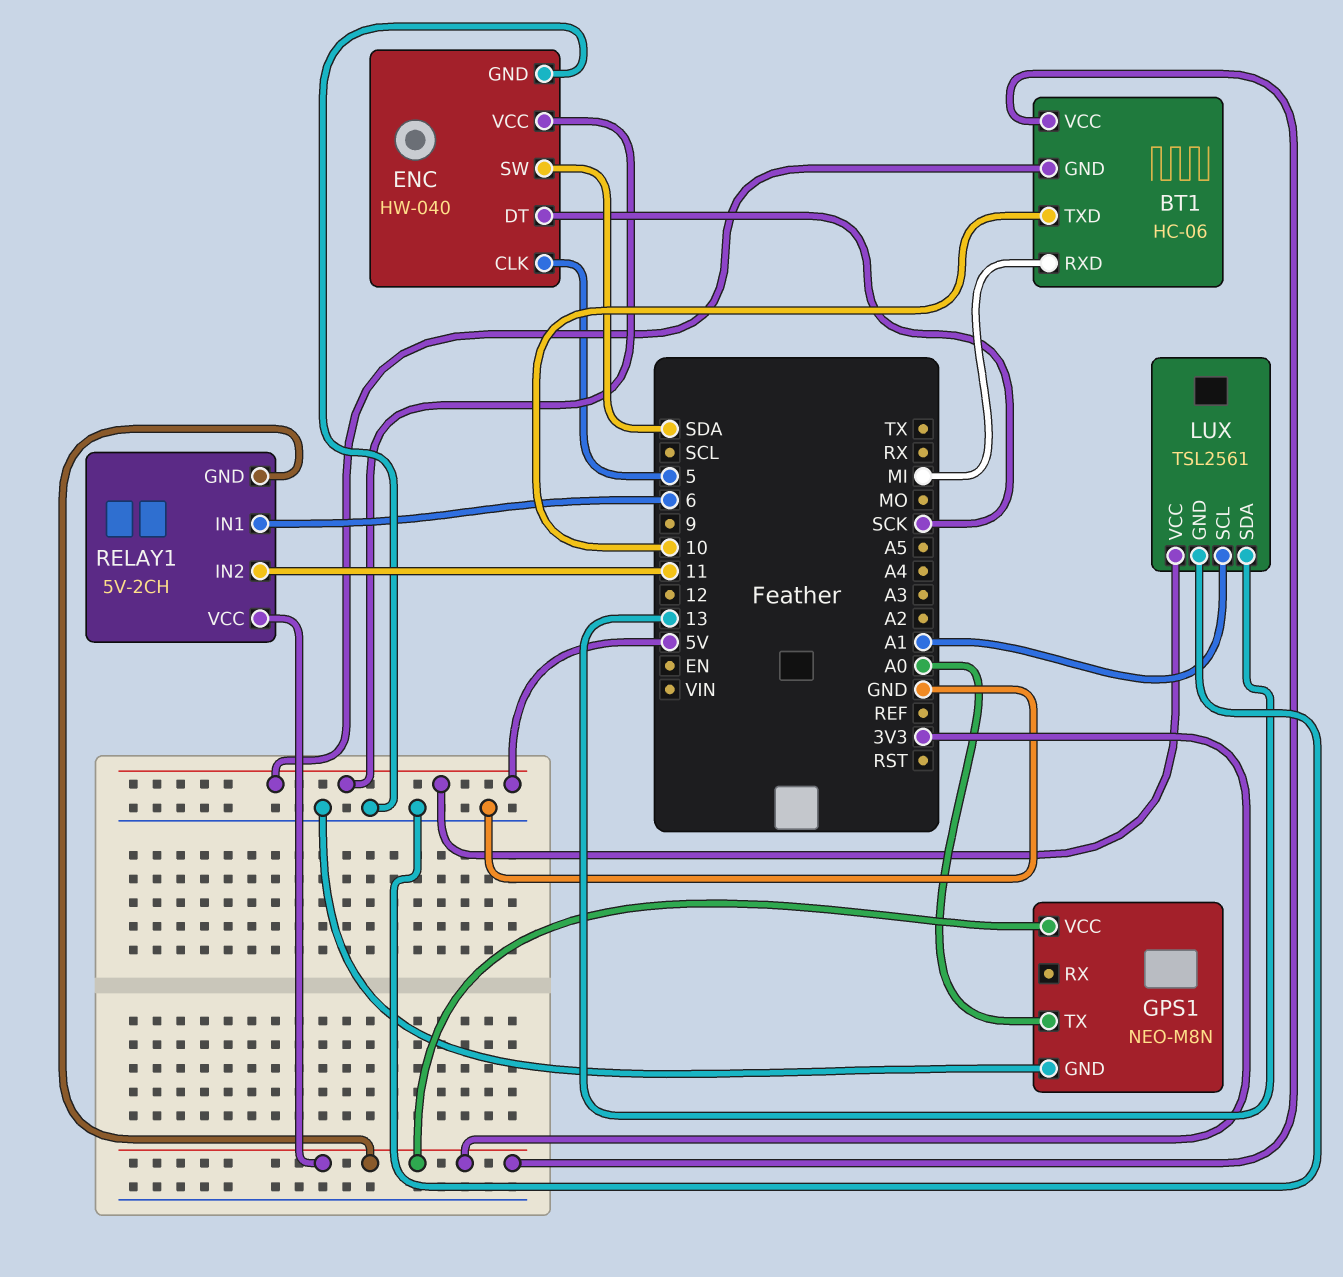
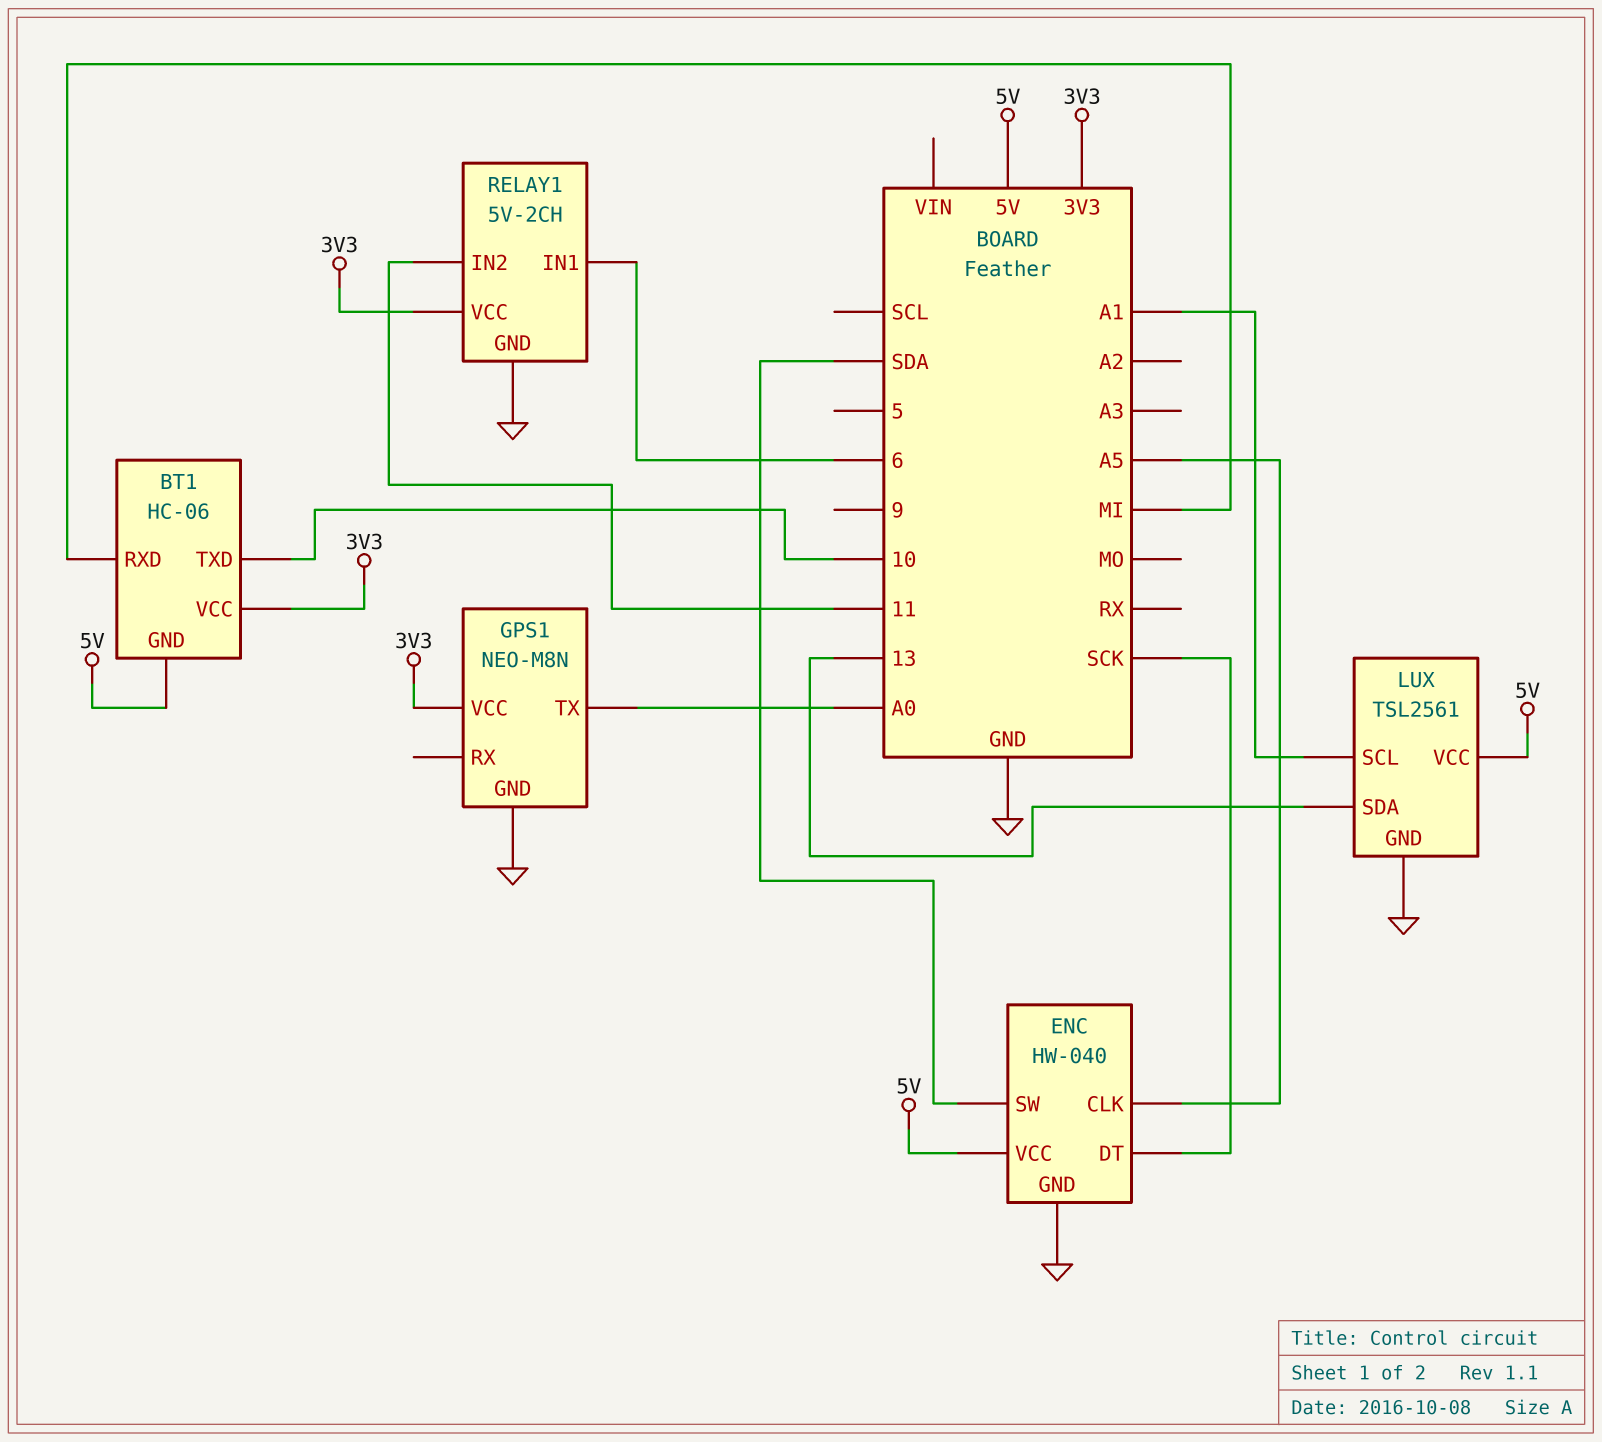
ENC pin CLK: 5 -> A5
RELAY1 pin GND: 3V3 -> GND

